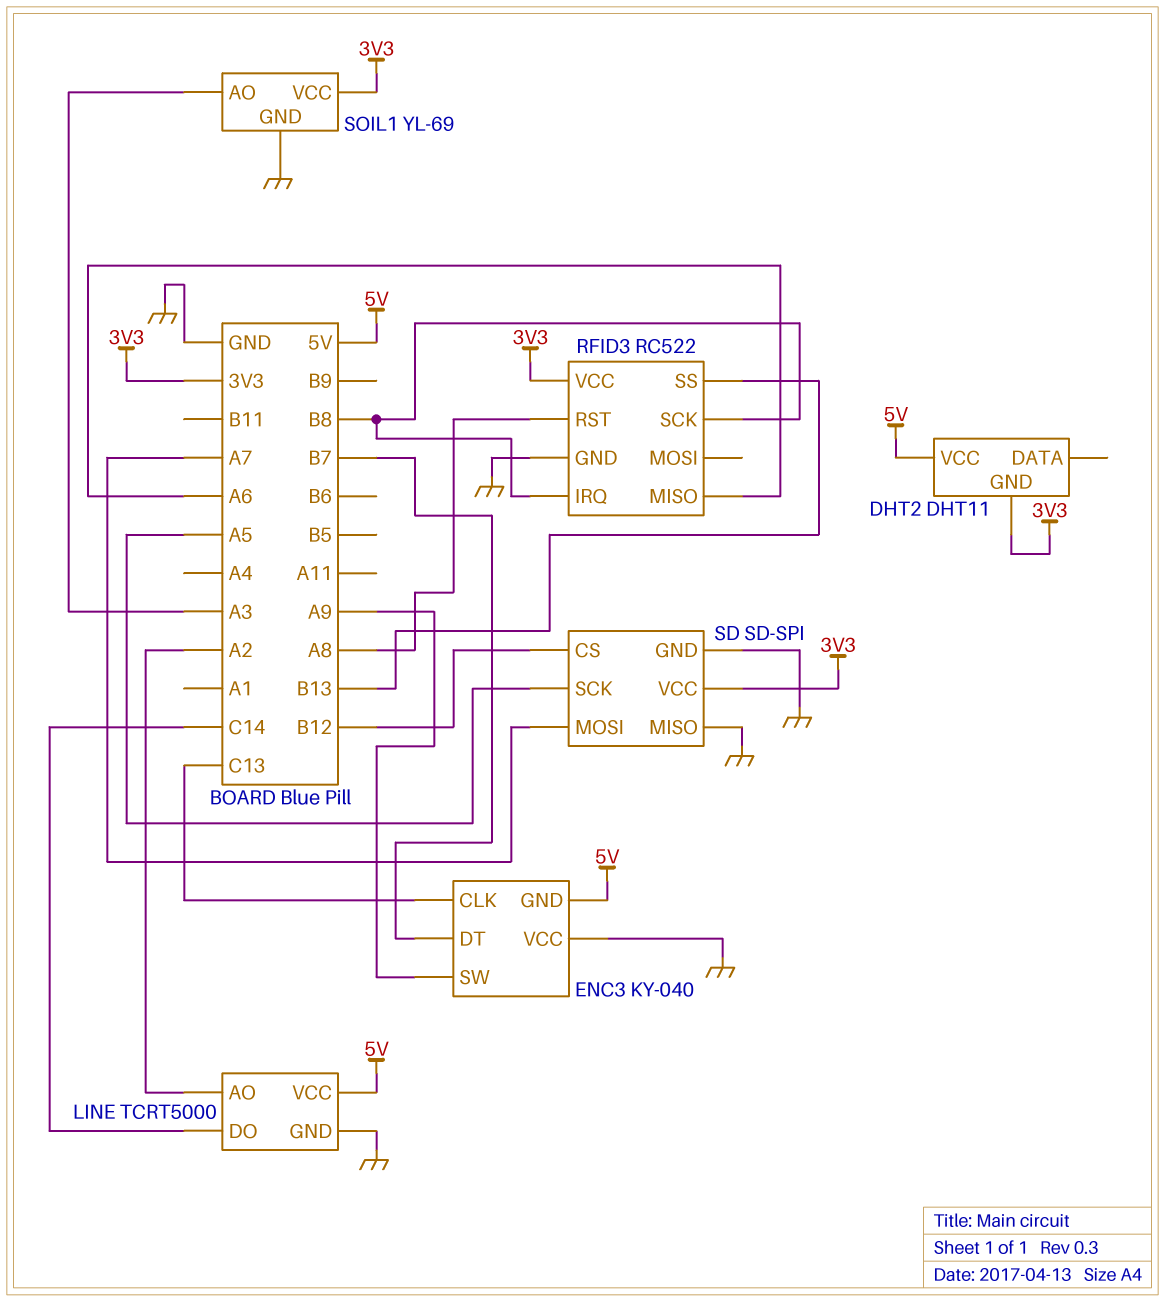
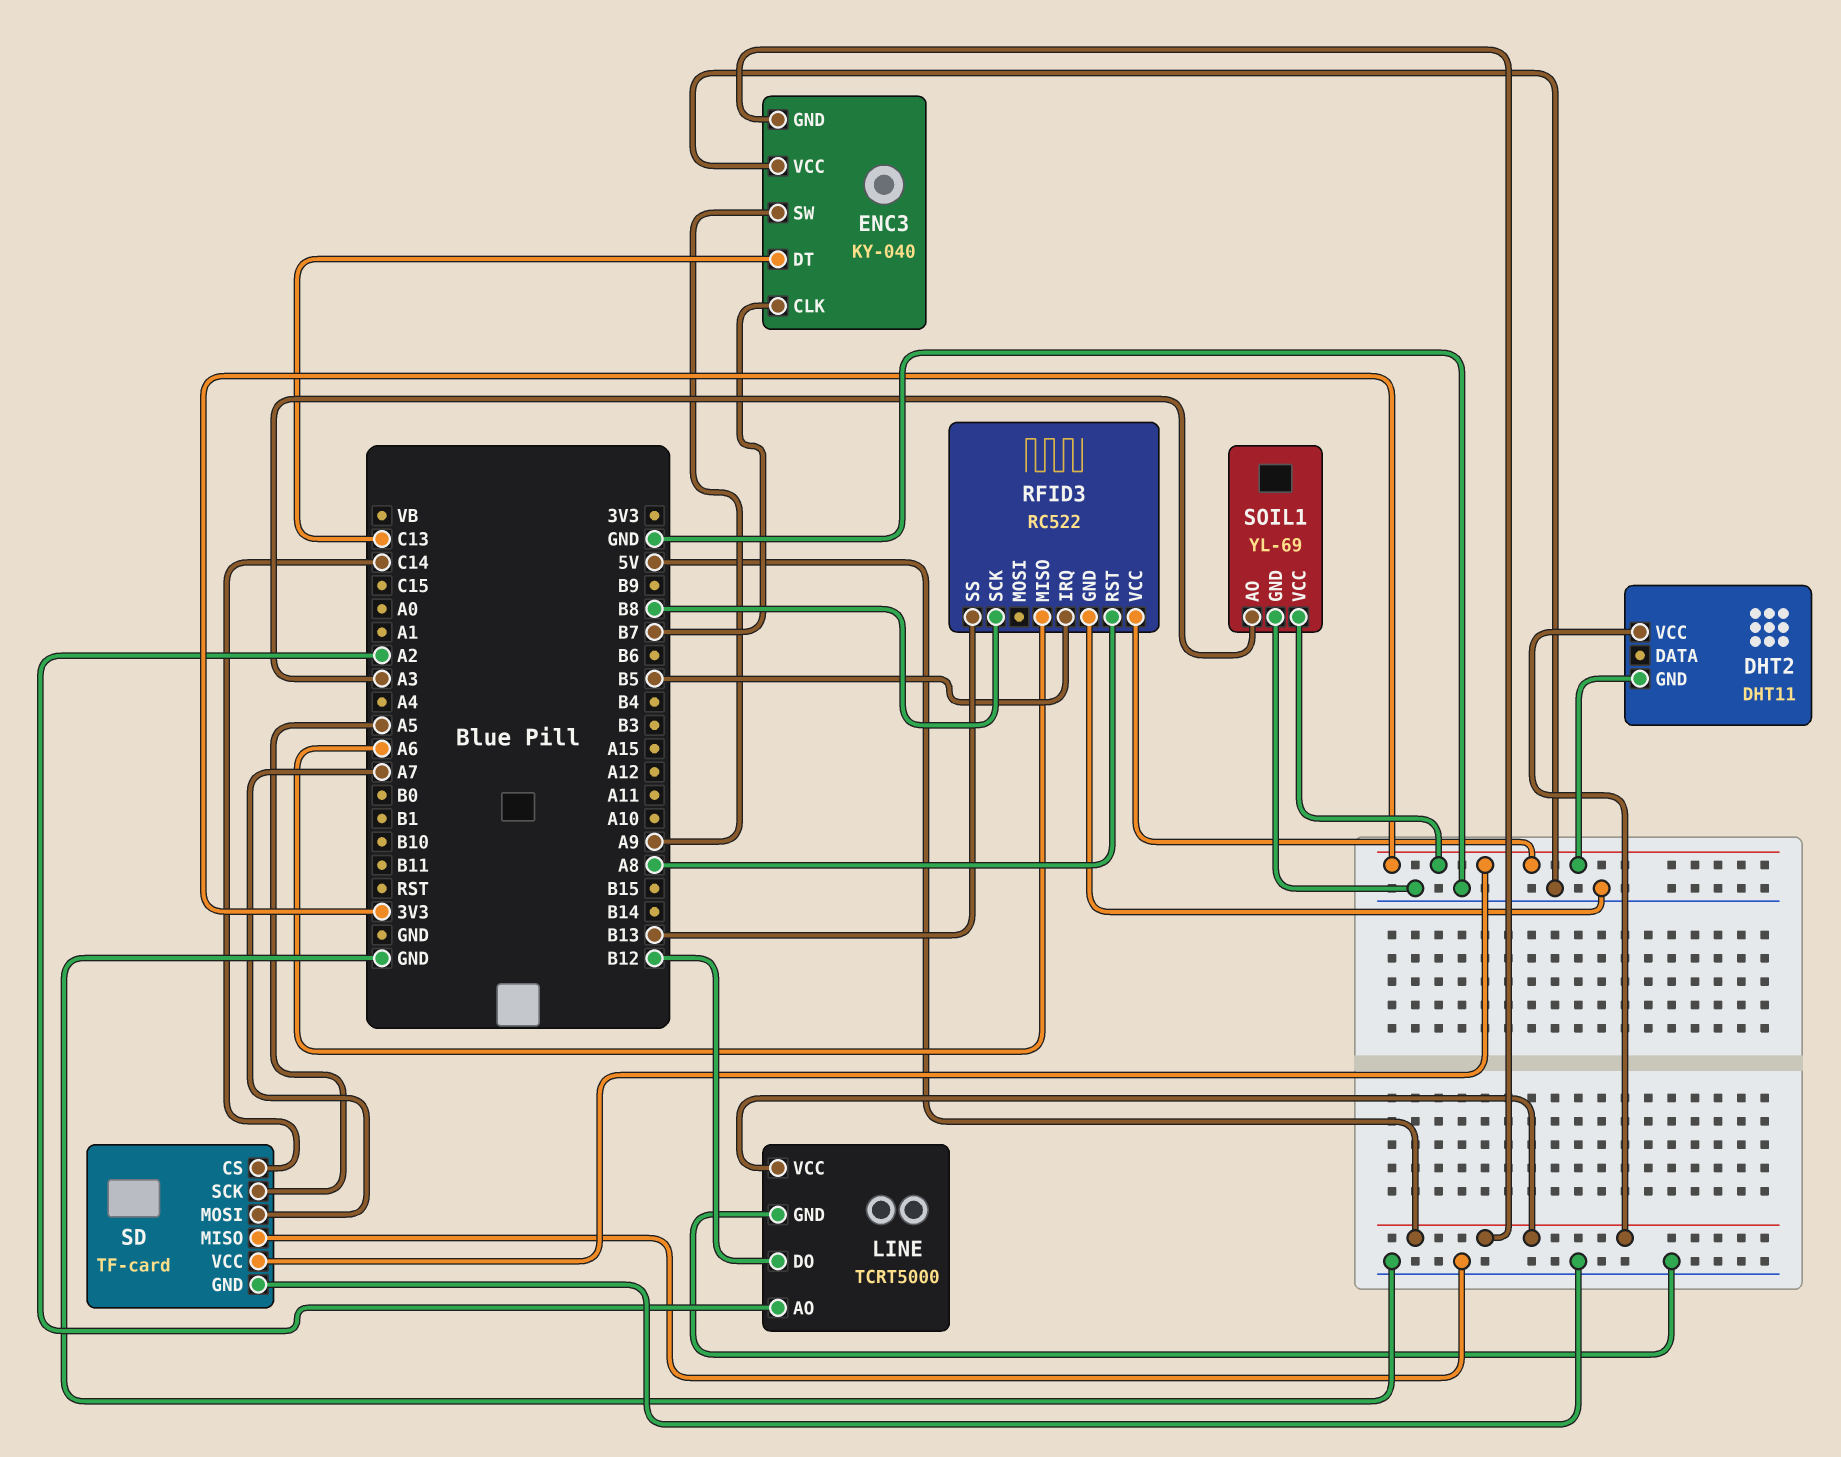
ENC3 pin CLK: C13 -> B7
ENC3 pin DT: B7 -> C13
LINE pin DO: C14 -> B12
RFID3 pin IRQ: B8 -> B5
SD: SD-SPI -> TF-card
SD pin CS: B12 -> C14

